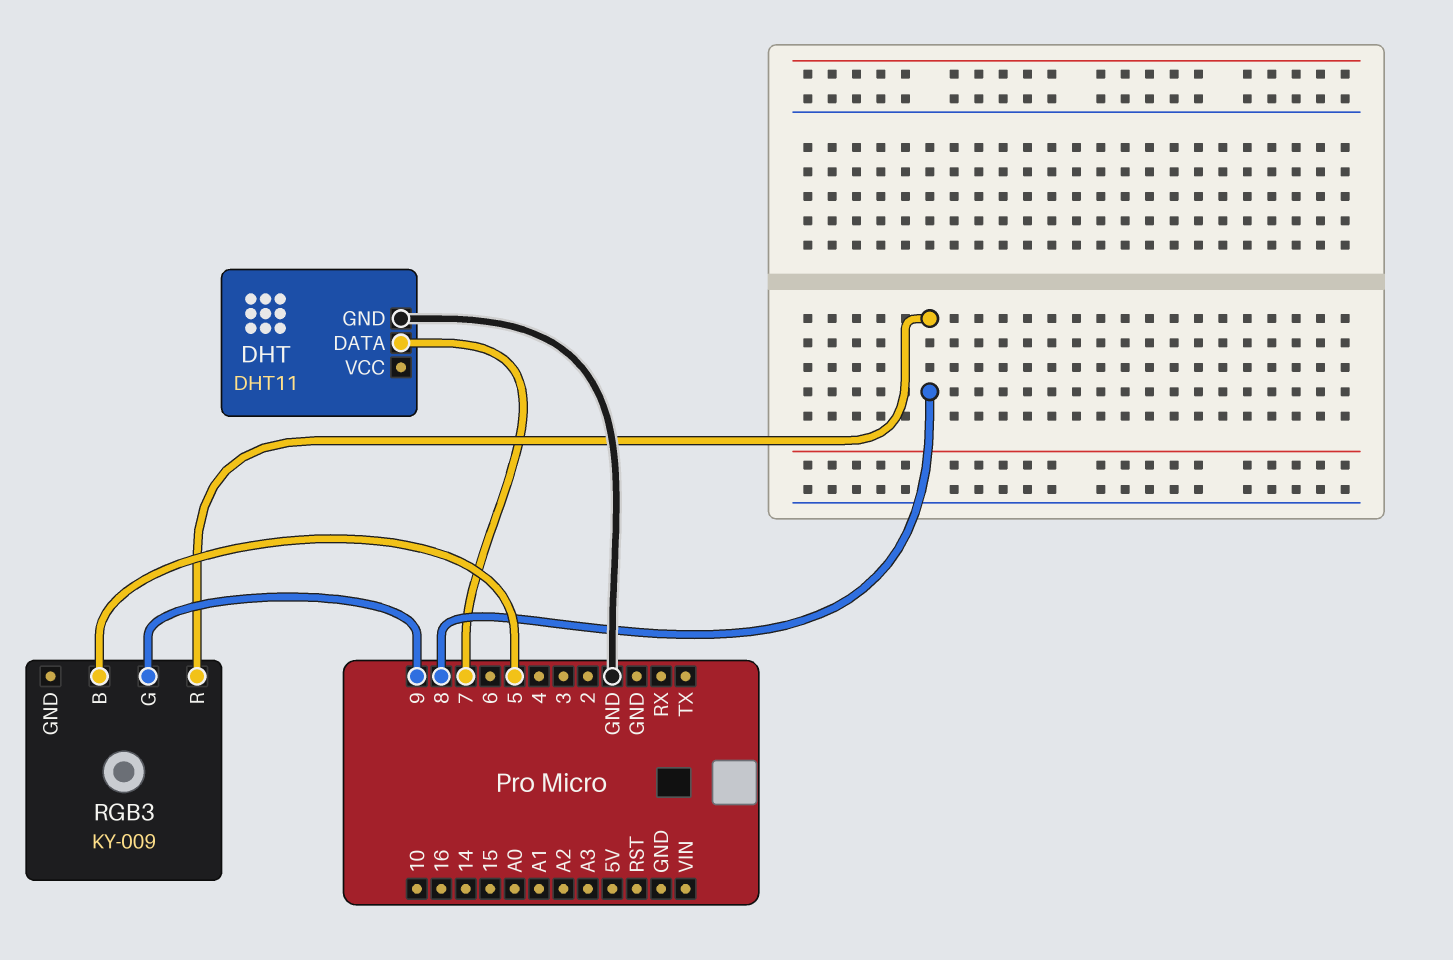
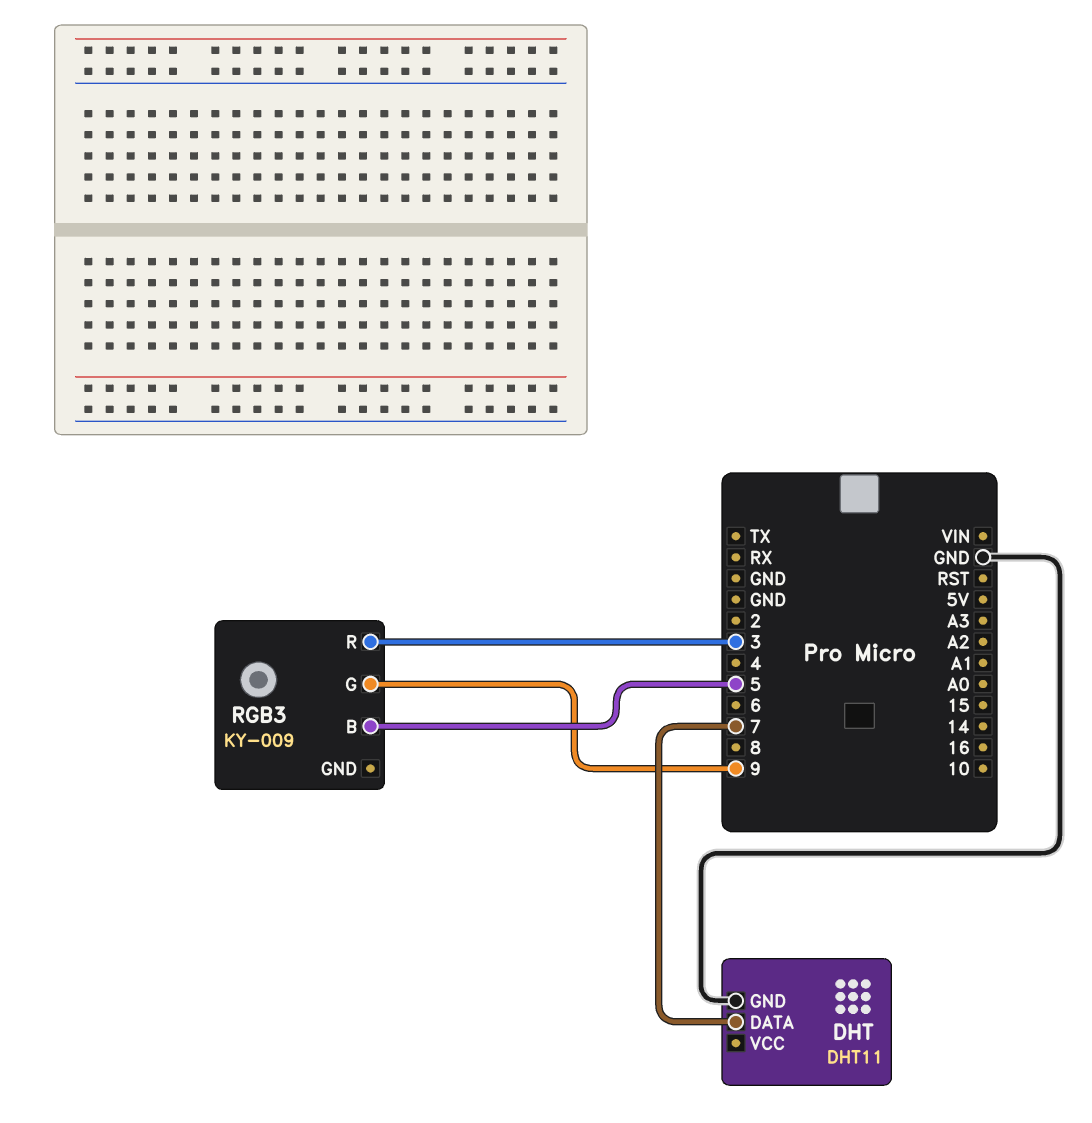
RGB3 pin R: 8 -> 3

